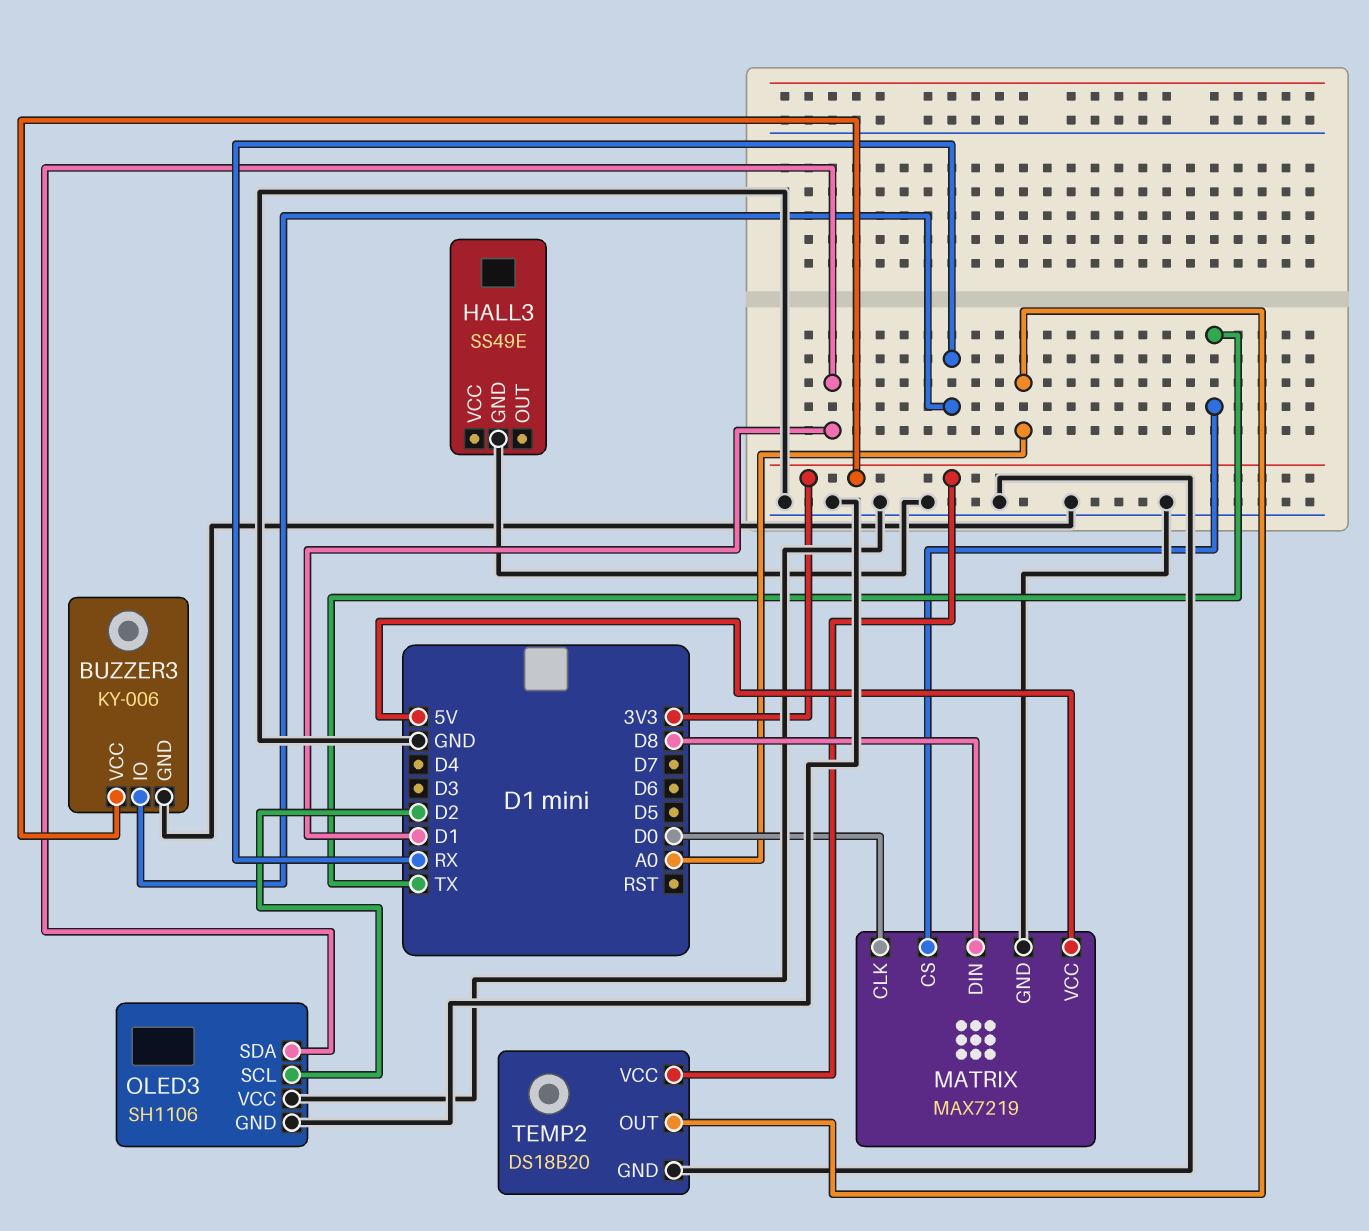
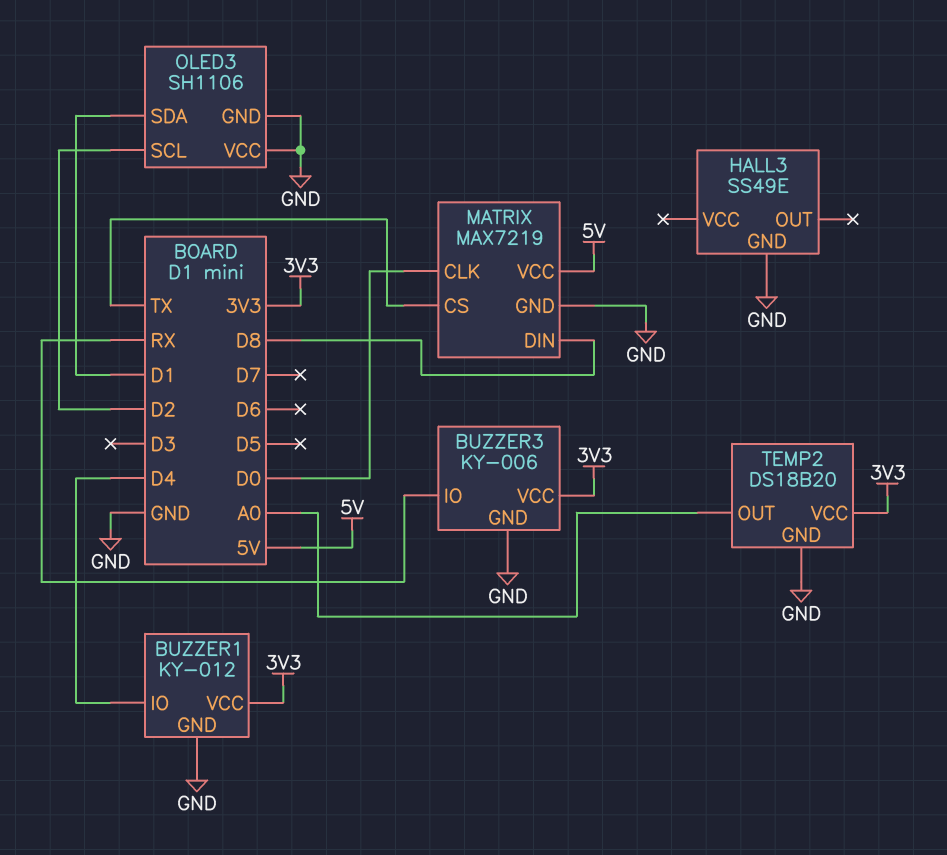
BUZZER1: none -> KY-012
BUZZER1 pin GND: none -> GND
BUZZER1 pin IO: none -> D4
BUZZER1 pin VCC: none -> 3V3

